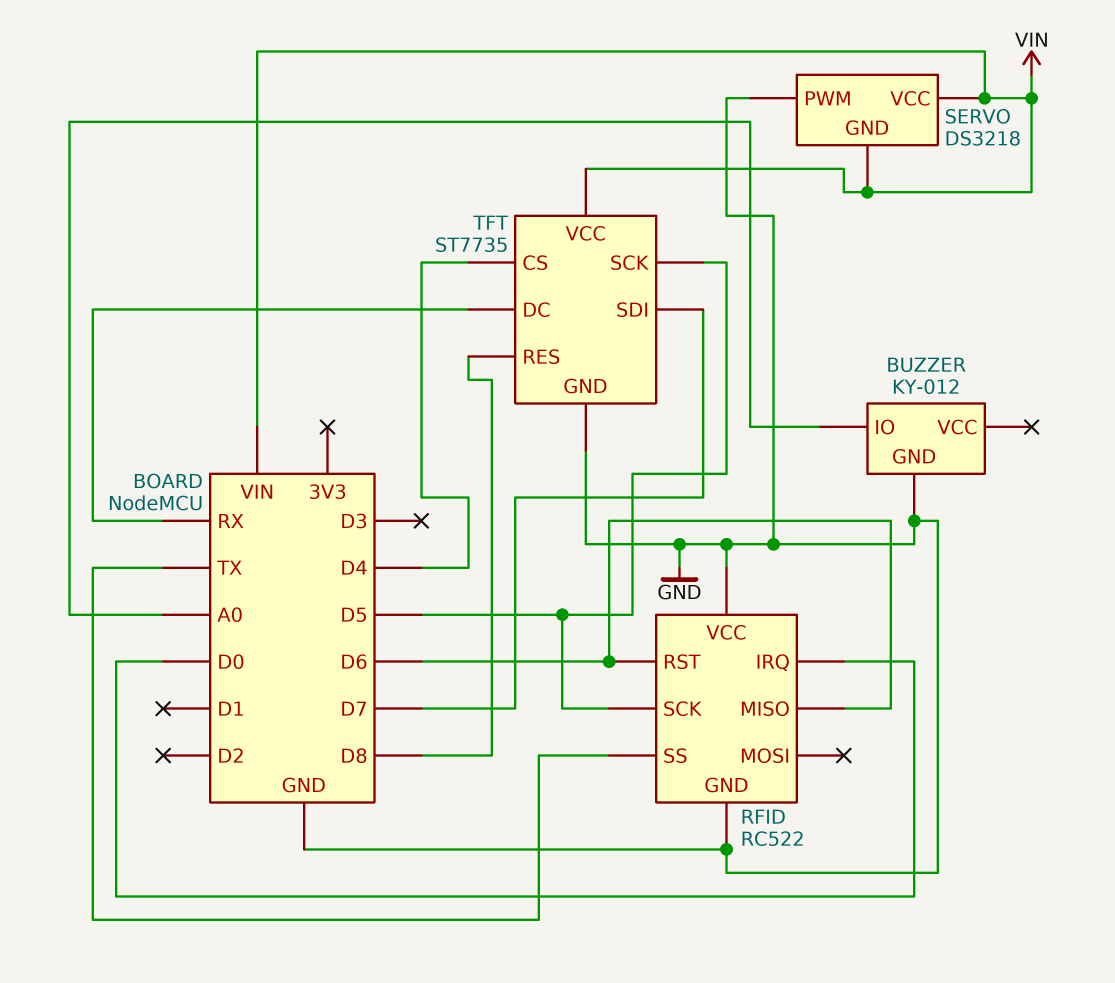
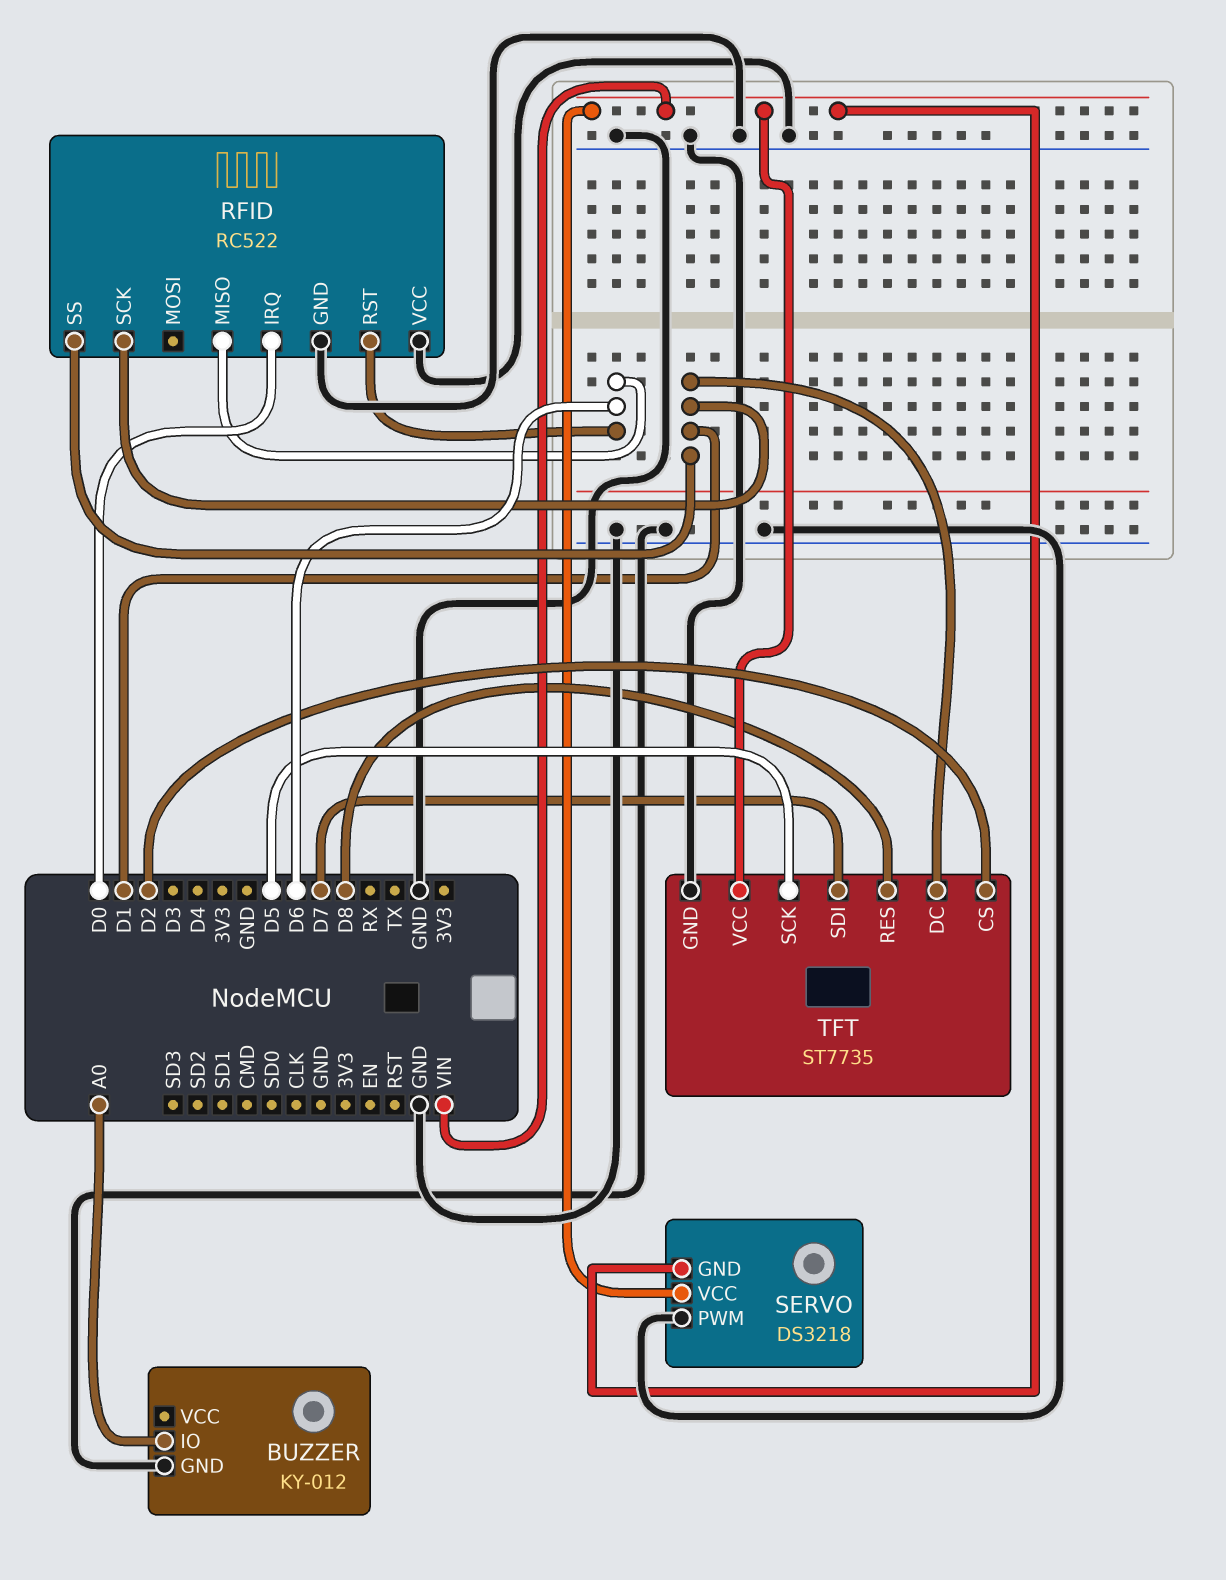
RFID pin SCK: D5 -> D1
RFID pin SS: TX -> D1
TFT pin CS: D4 -> D2
TFT pin DC: RX -> D1

